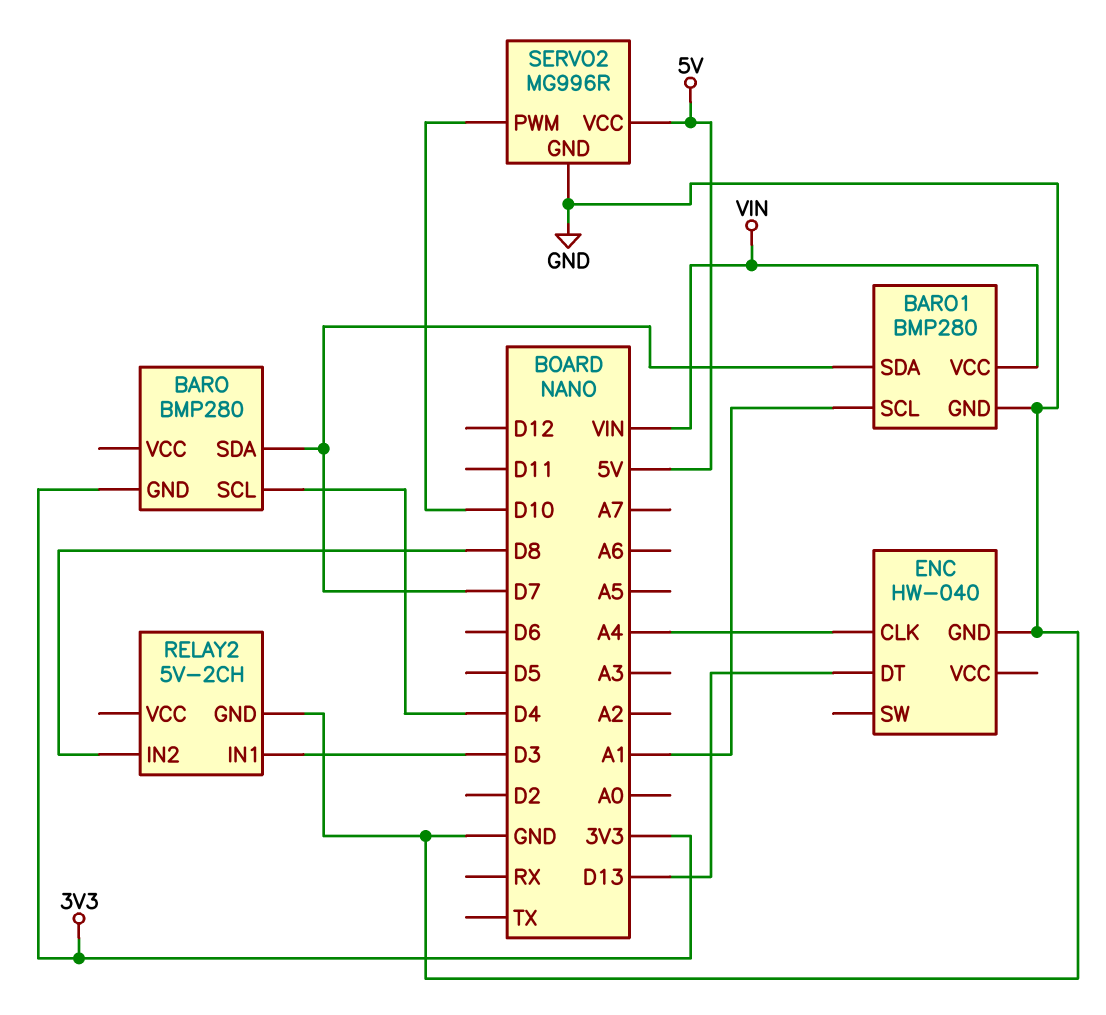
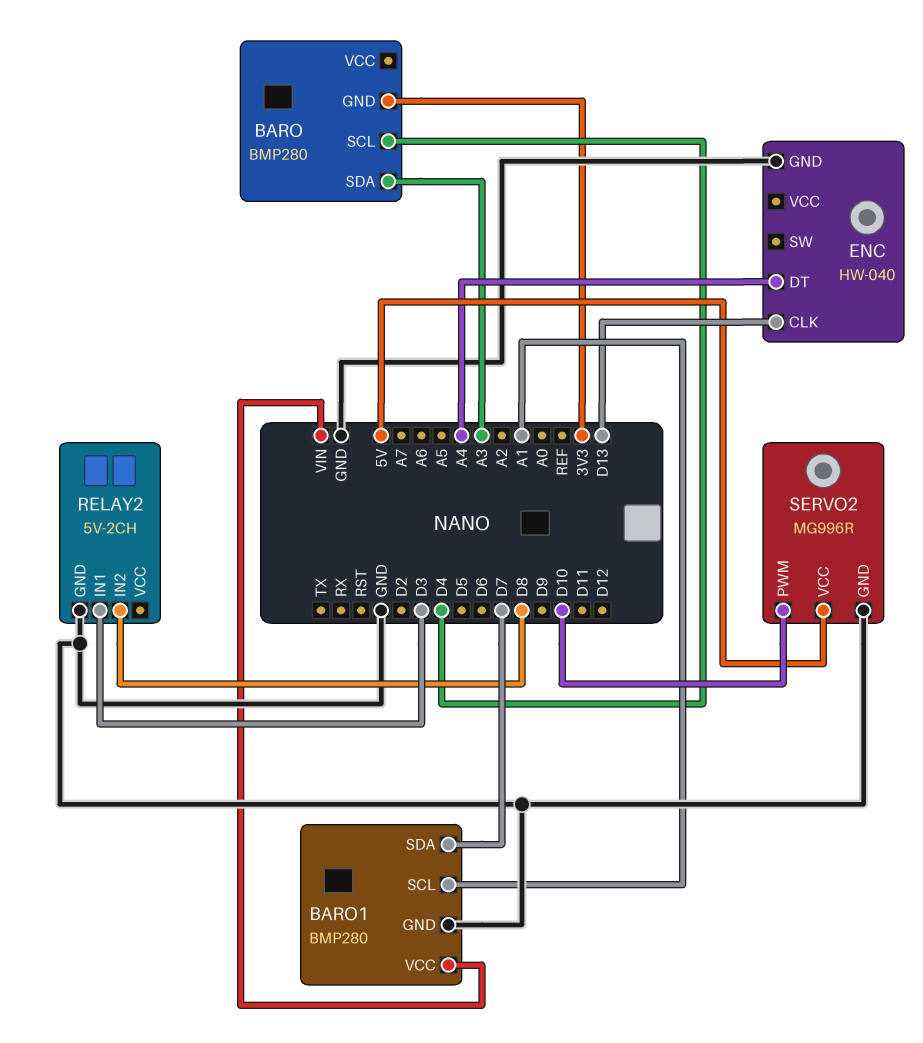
BARO pin SDA: D7 -> A3
ENC pin CLK: A4 -> D13
ENC pin DT: D13 -> A4

